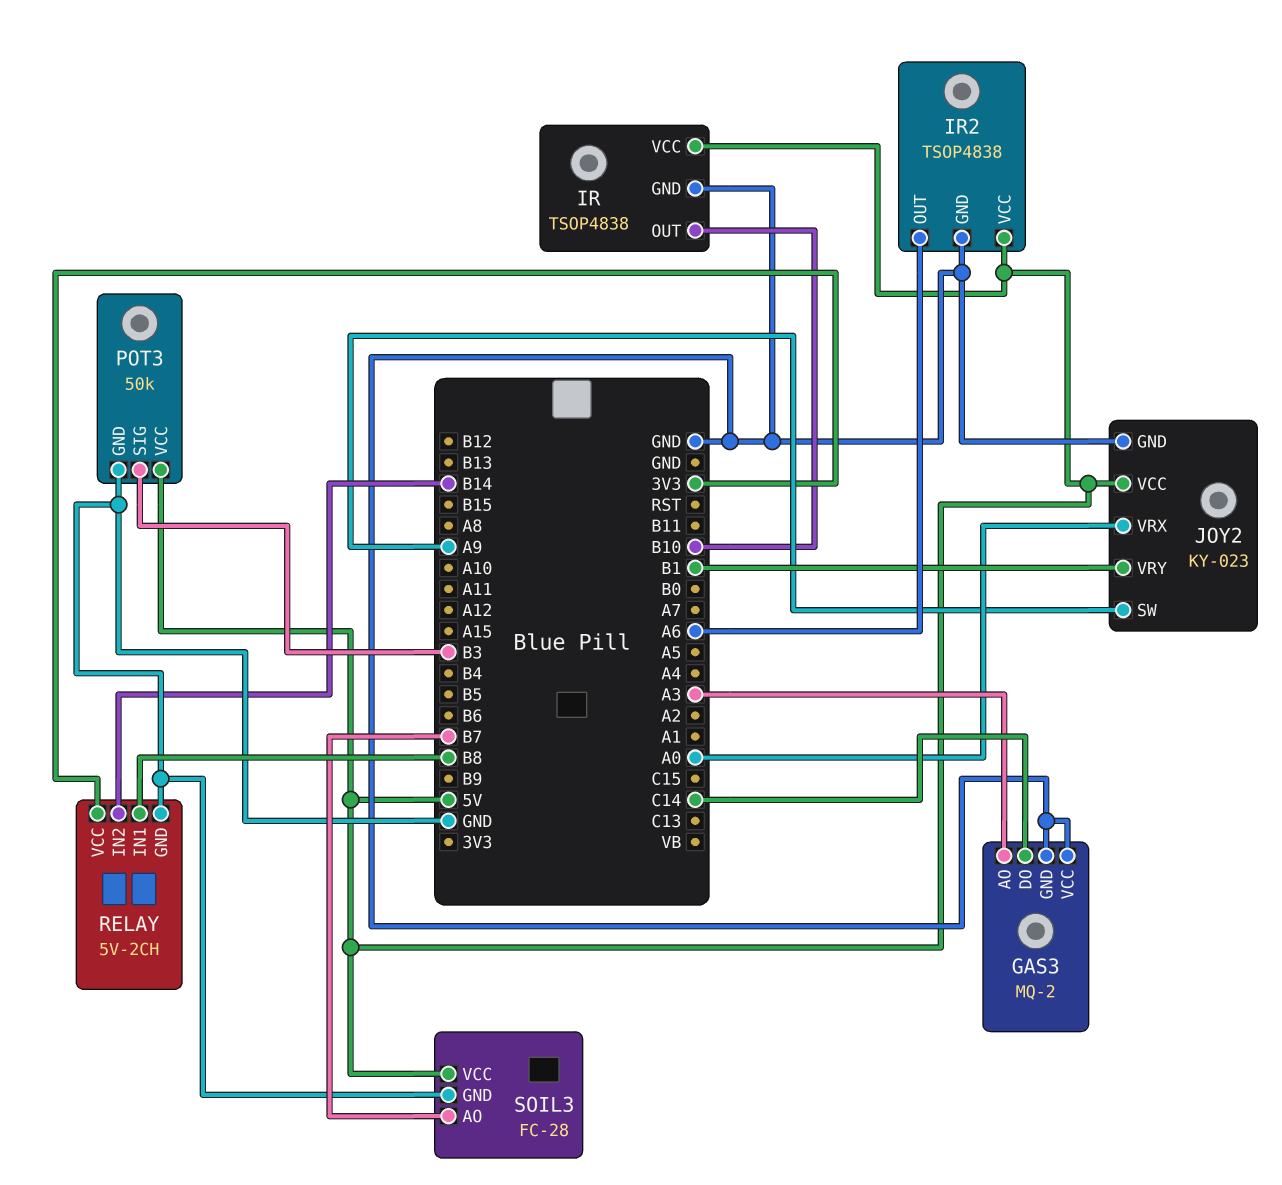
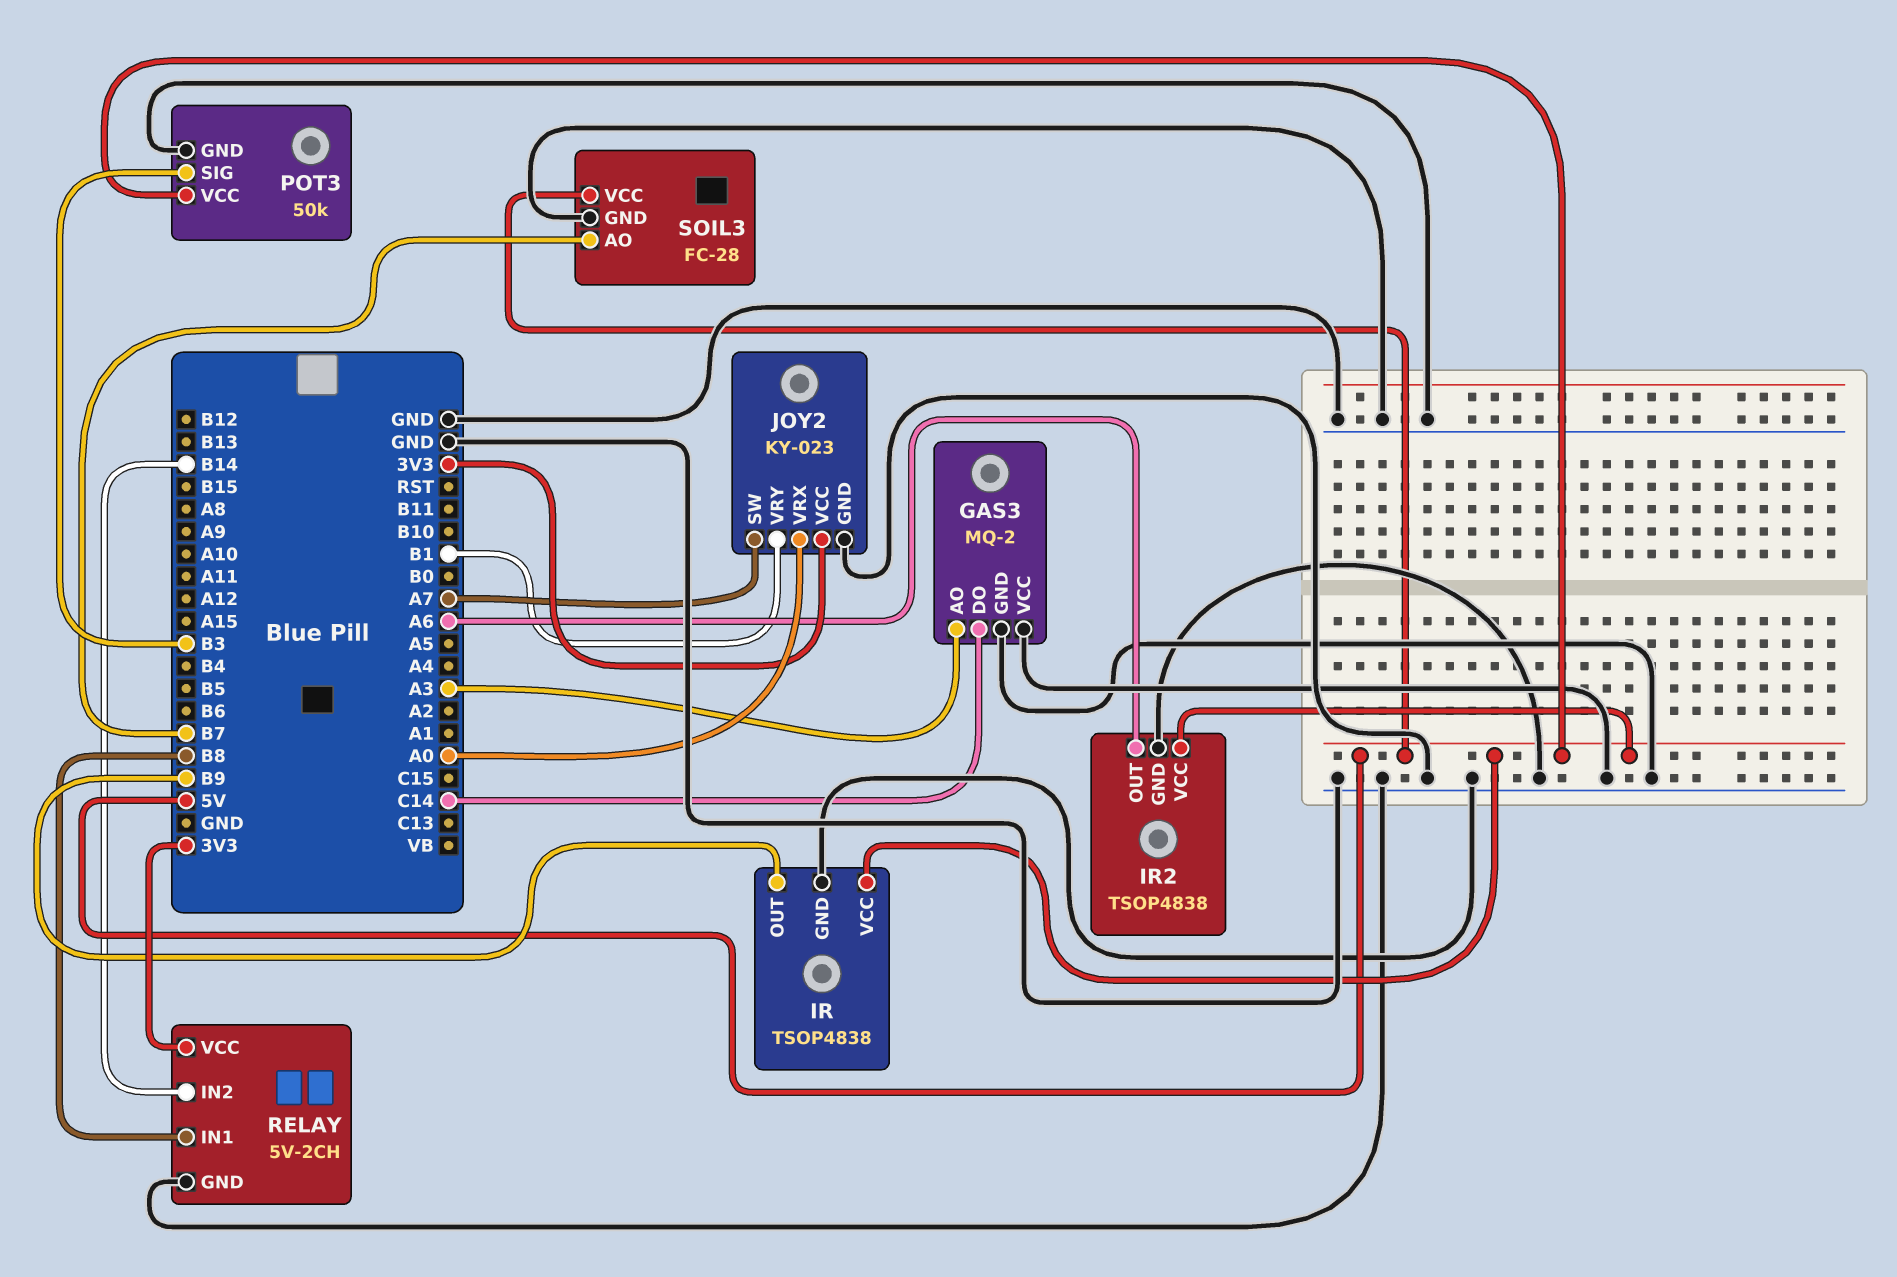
IR pin OUT: B10 -> B9
JOY2 pin SW: A9 -> A7
JOY2 pin VCC: 5V -> 3V3

